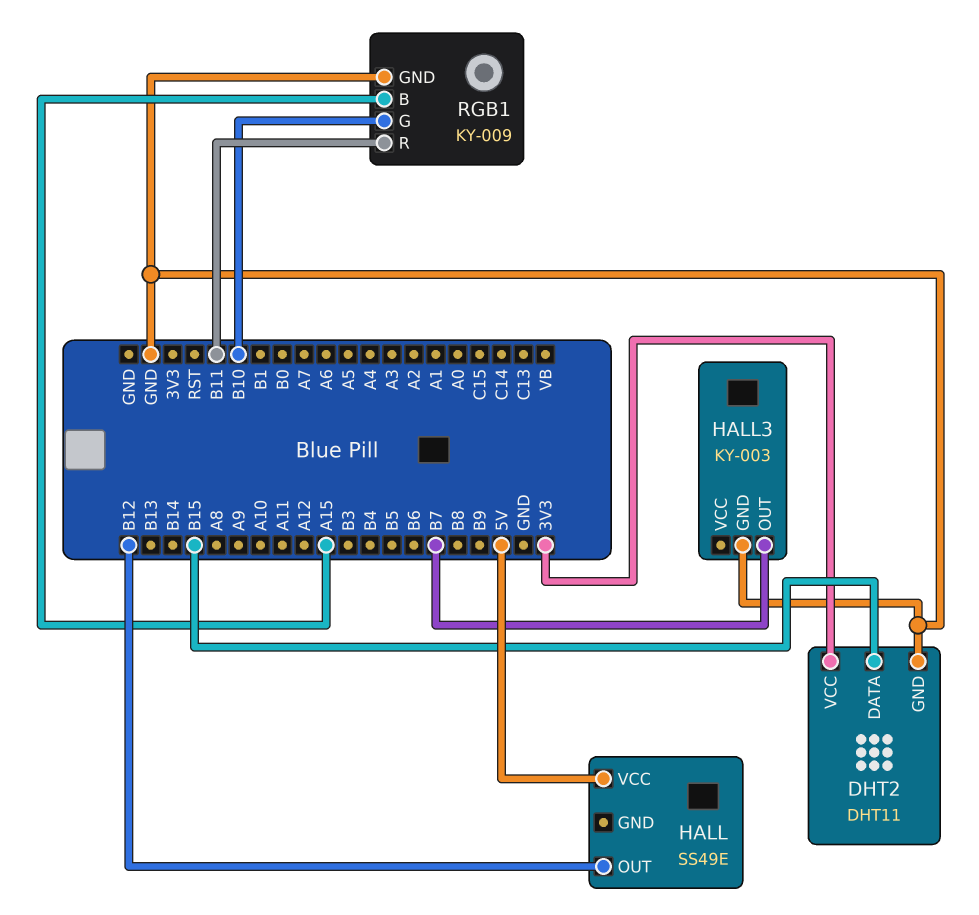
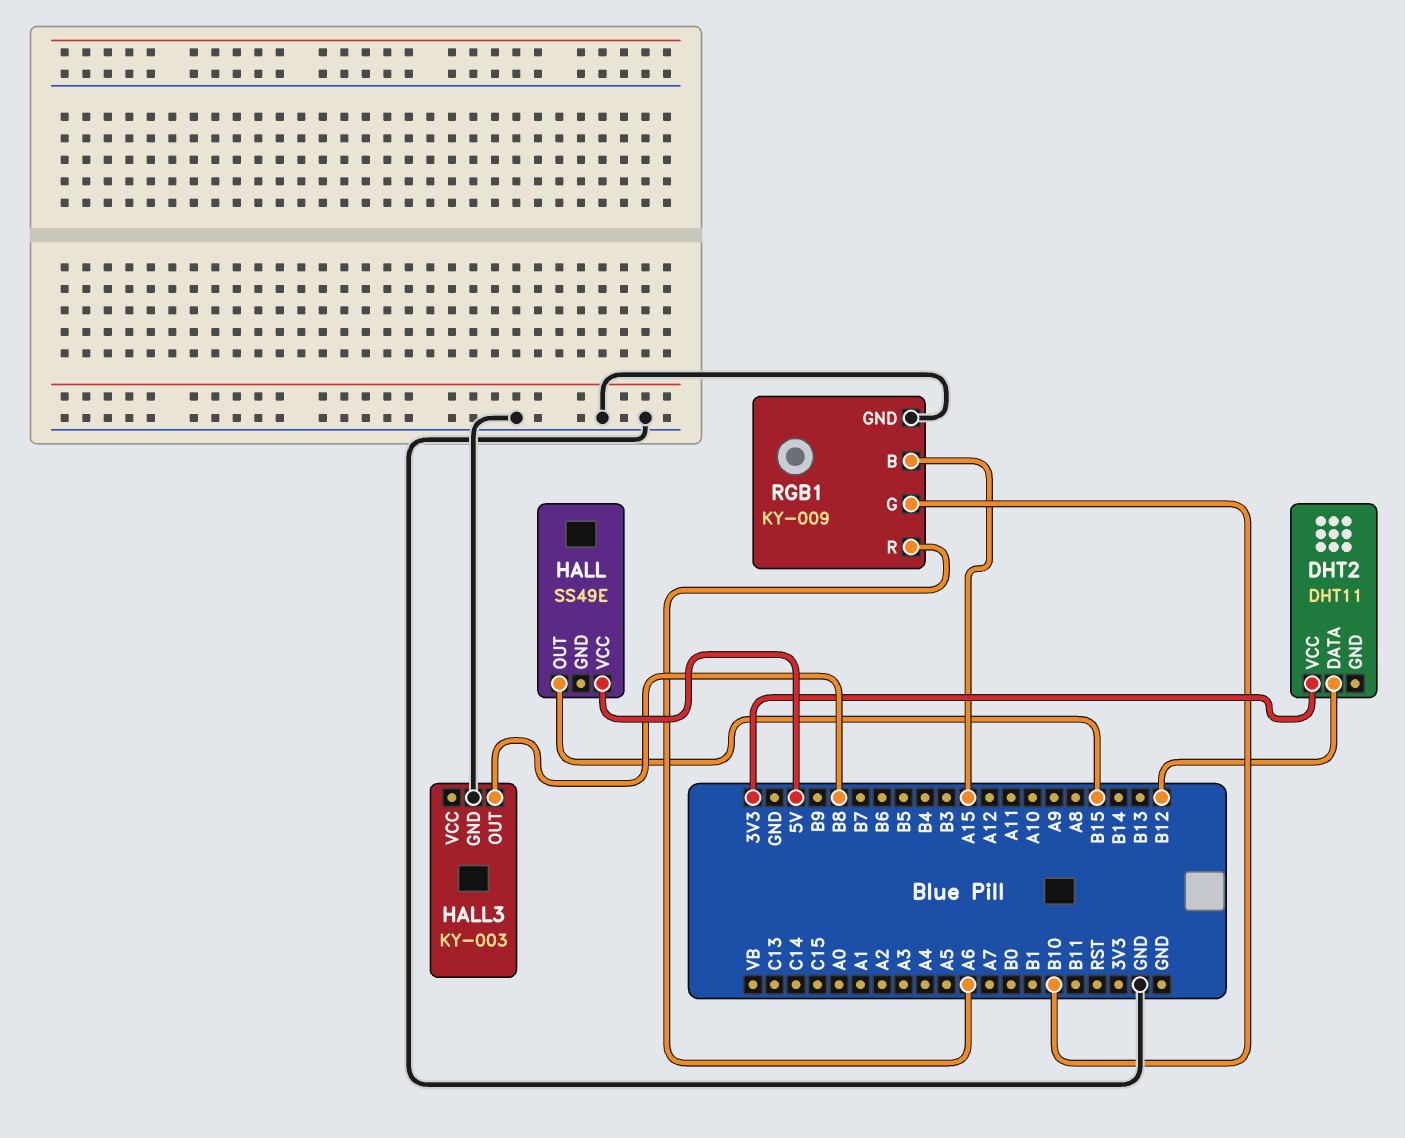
DHT2 pin DATA: B15 -> B12
DHT2 pin GND: GND -> none
HALL pin OUT: B12 -> B15
HALL3 pin OUT: B7 -> B8
RGB1 pin R: B11 -> A6

